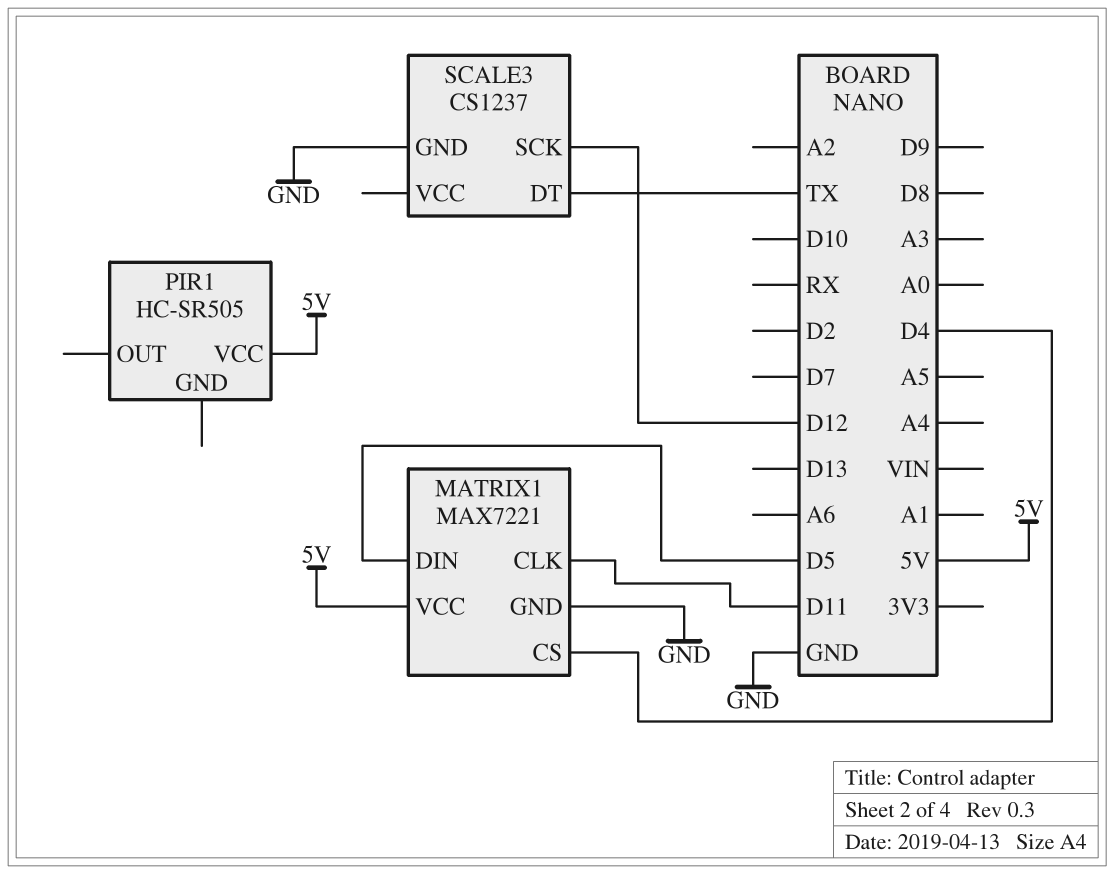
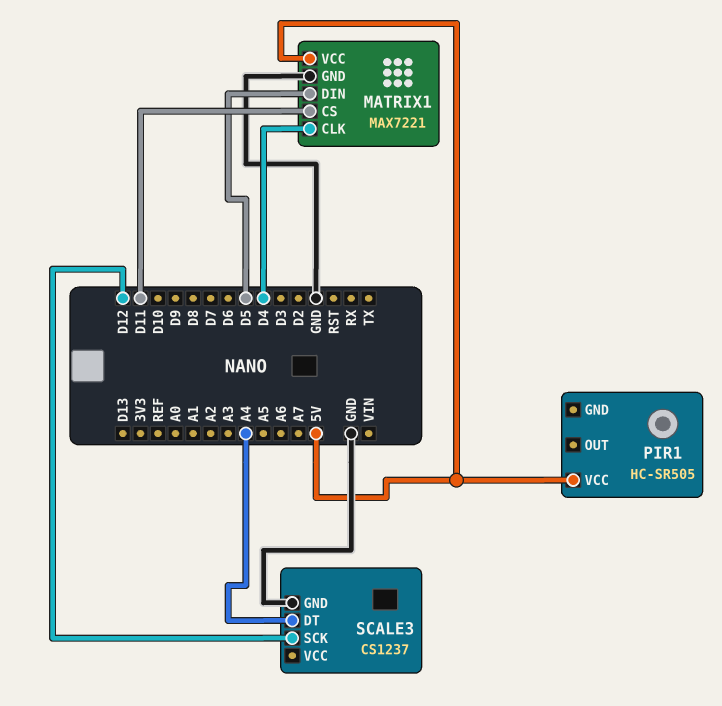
MATRIX1 pin CLK: D11 -> D4
MATRIX1 pin CS: D4 -> D11
SCALE3 pin DT: TX -> A4

